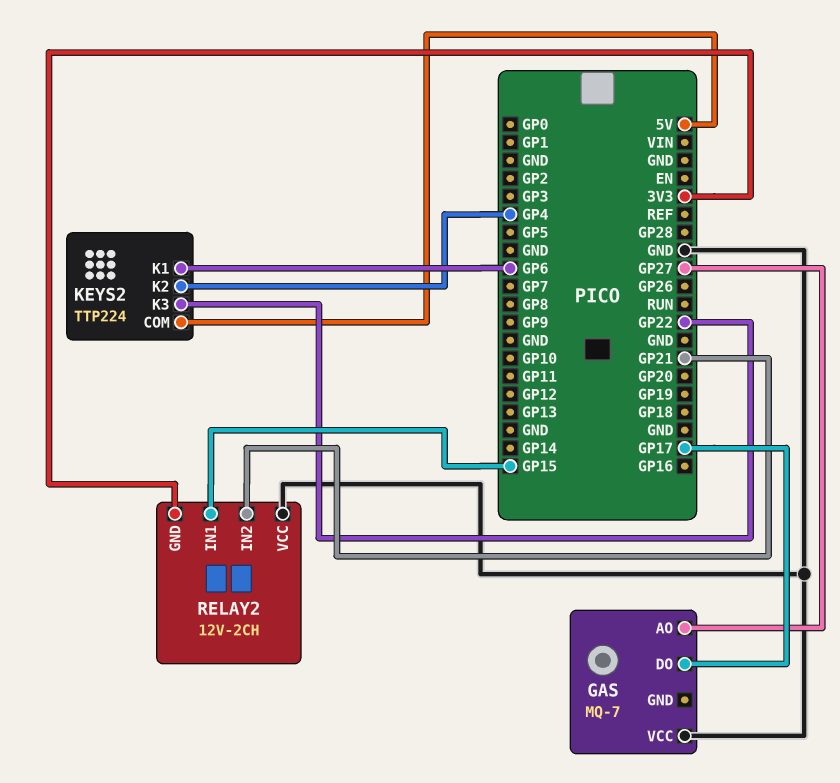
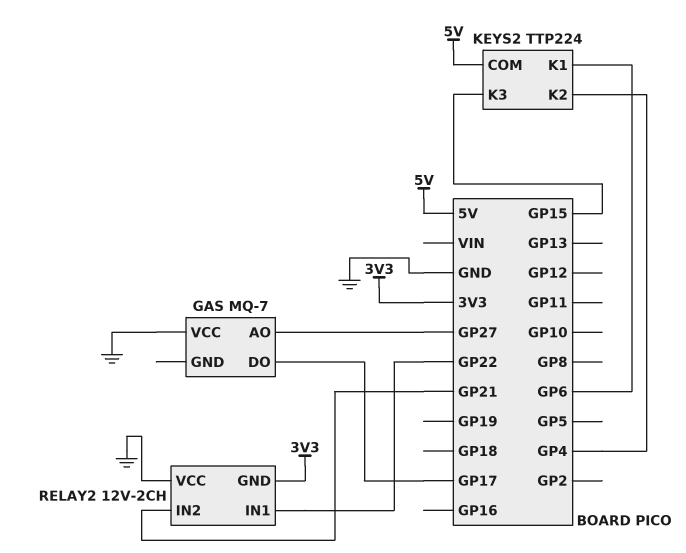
KEYS2 pin K3: GP22 -> GP15
RELAY2 pin IN1: GP15 -> GP22

